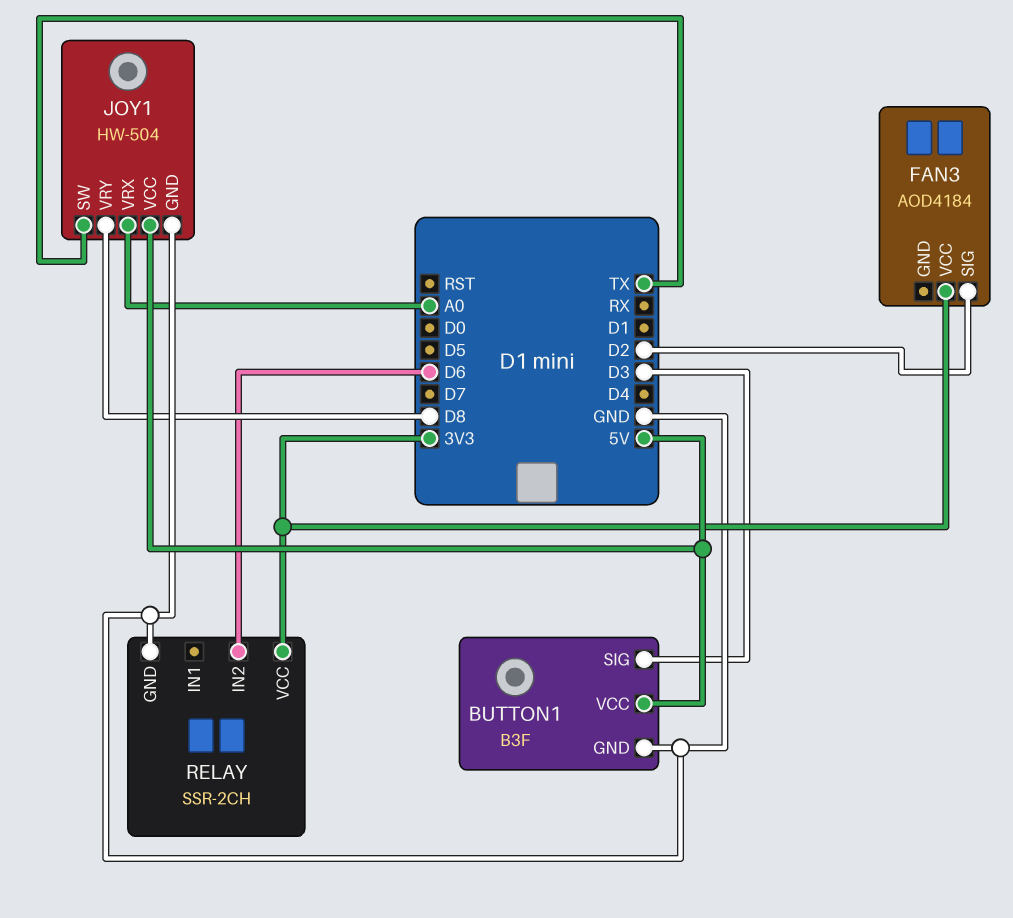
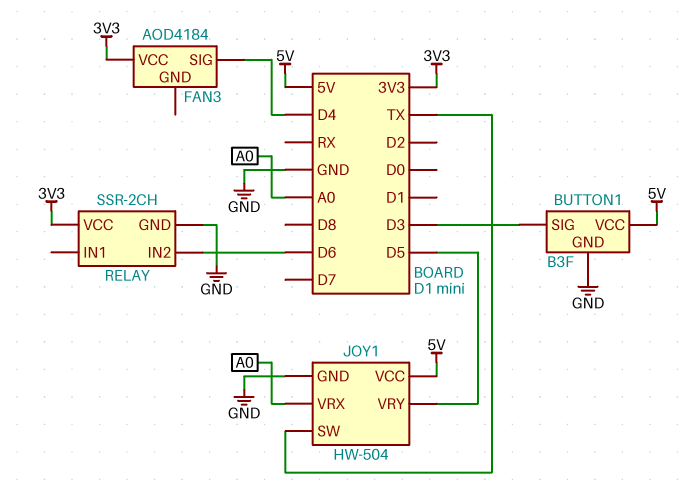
FAN3 pin SIG: D2 -> D4
JOY1 pin VRY: D8 -> D5

